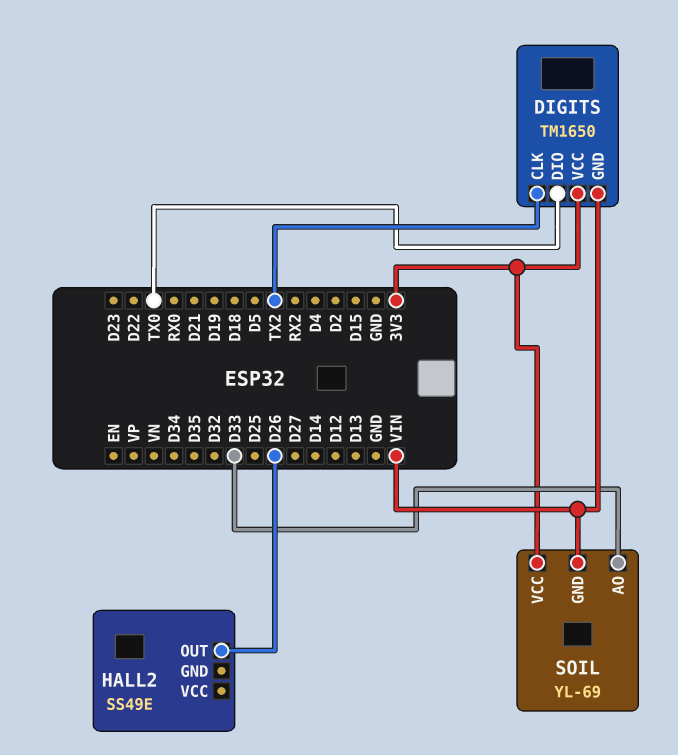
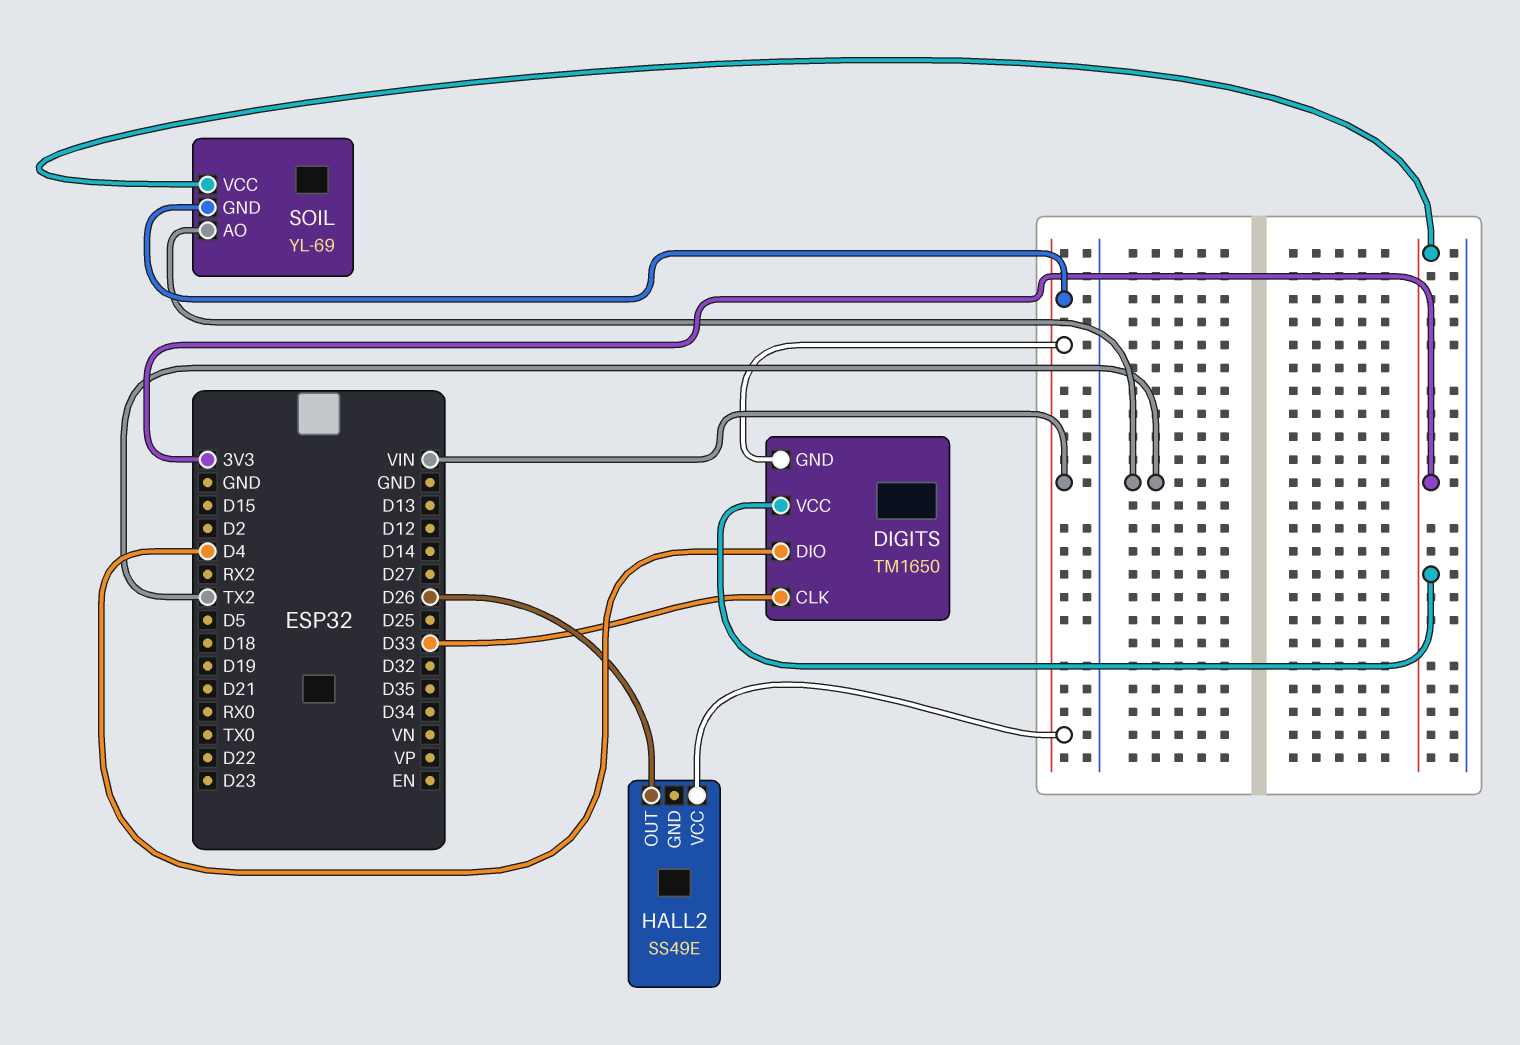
DIGITS pin CLK: TX2 -> D33
DIGITS pin DIO: TX0 -> D4
HALL2 pin VCC: none -> VIN
SOIL pin AO: D33 -> TX2

